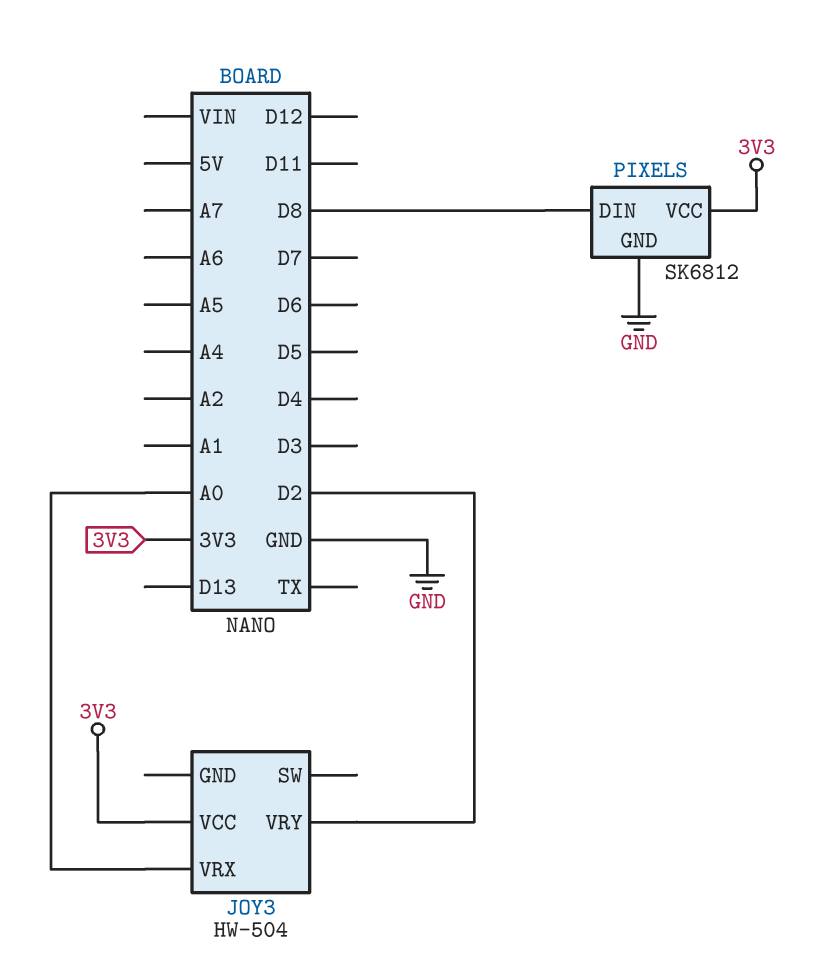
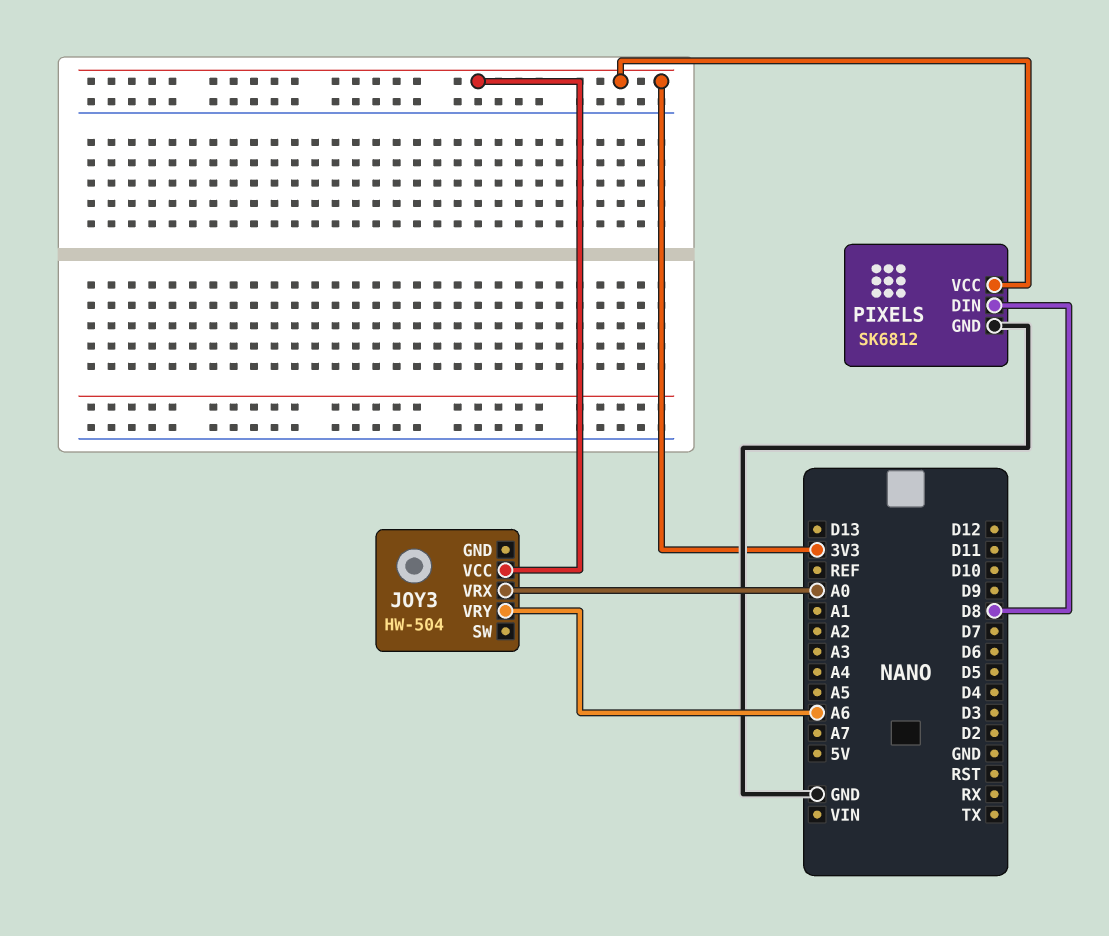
JOY3 pin VRY: D2 -> A6

